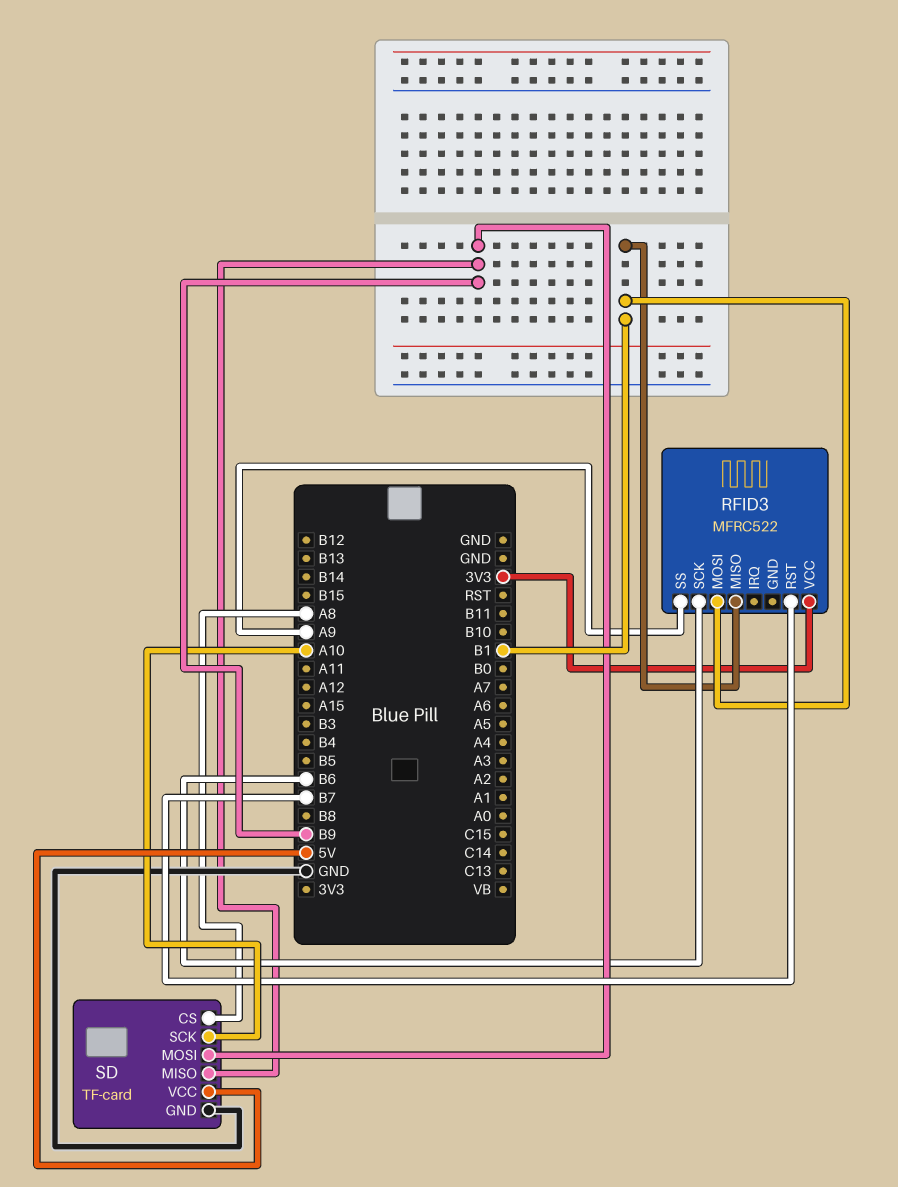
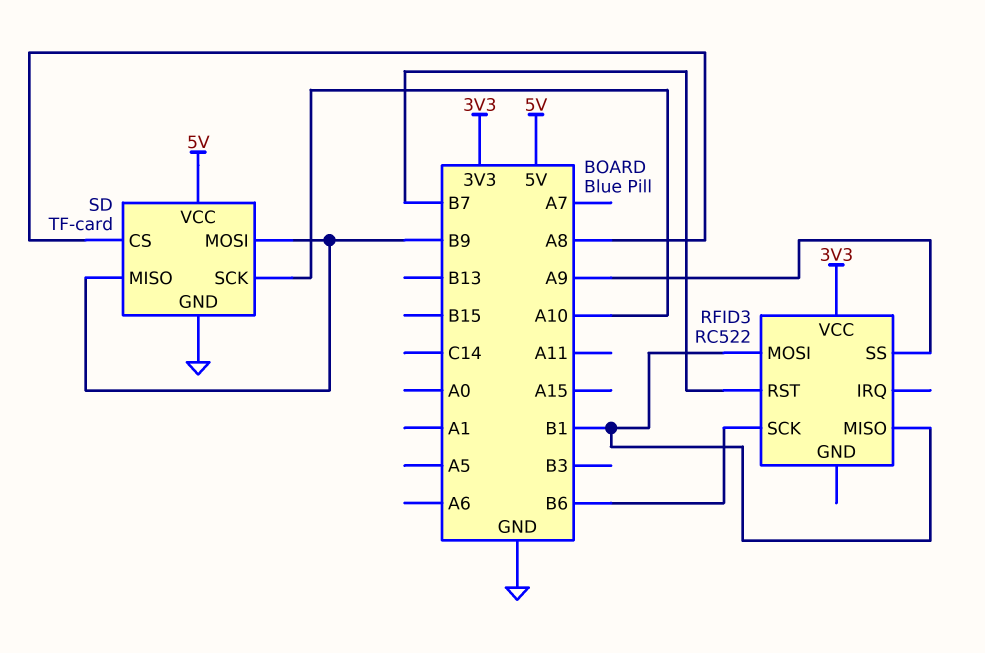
RFID3: MFRC522 -> RC522

